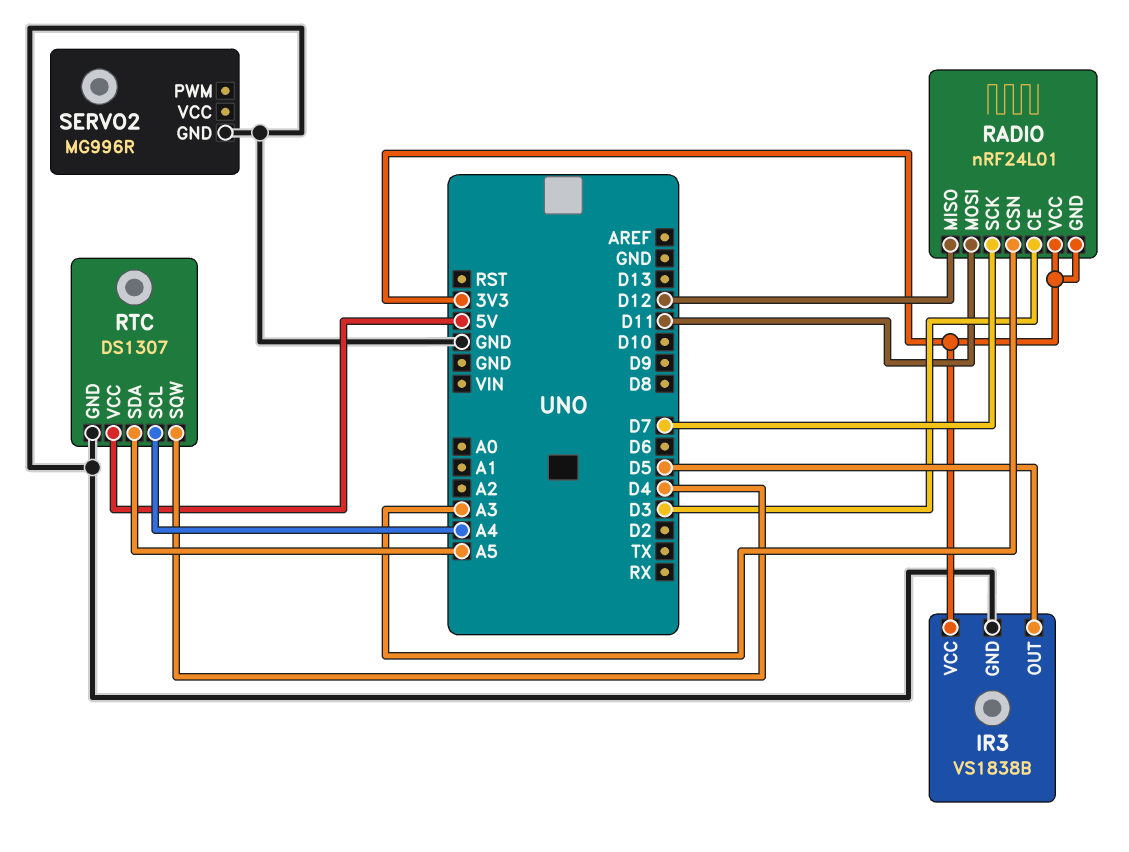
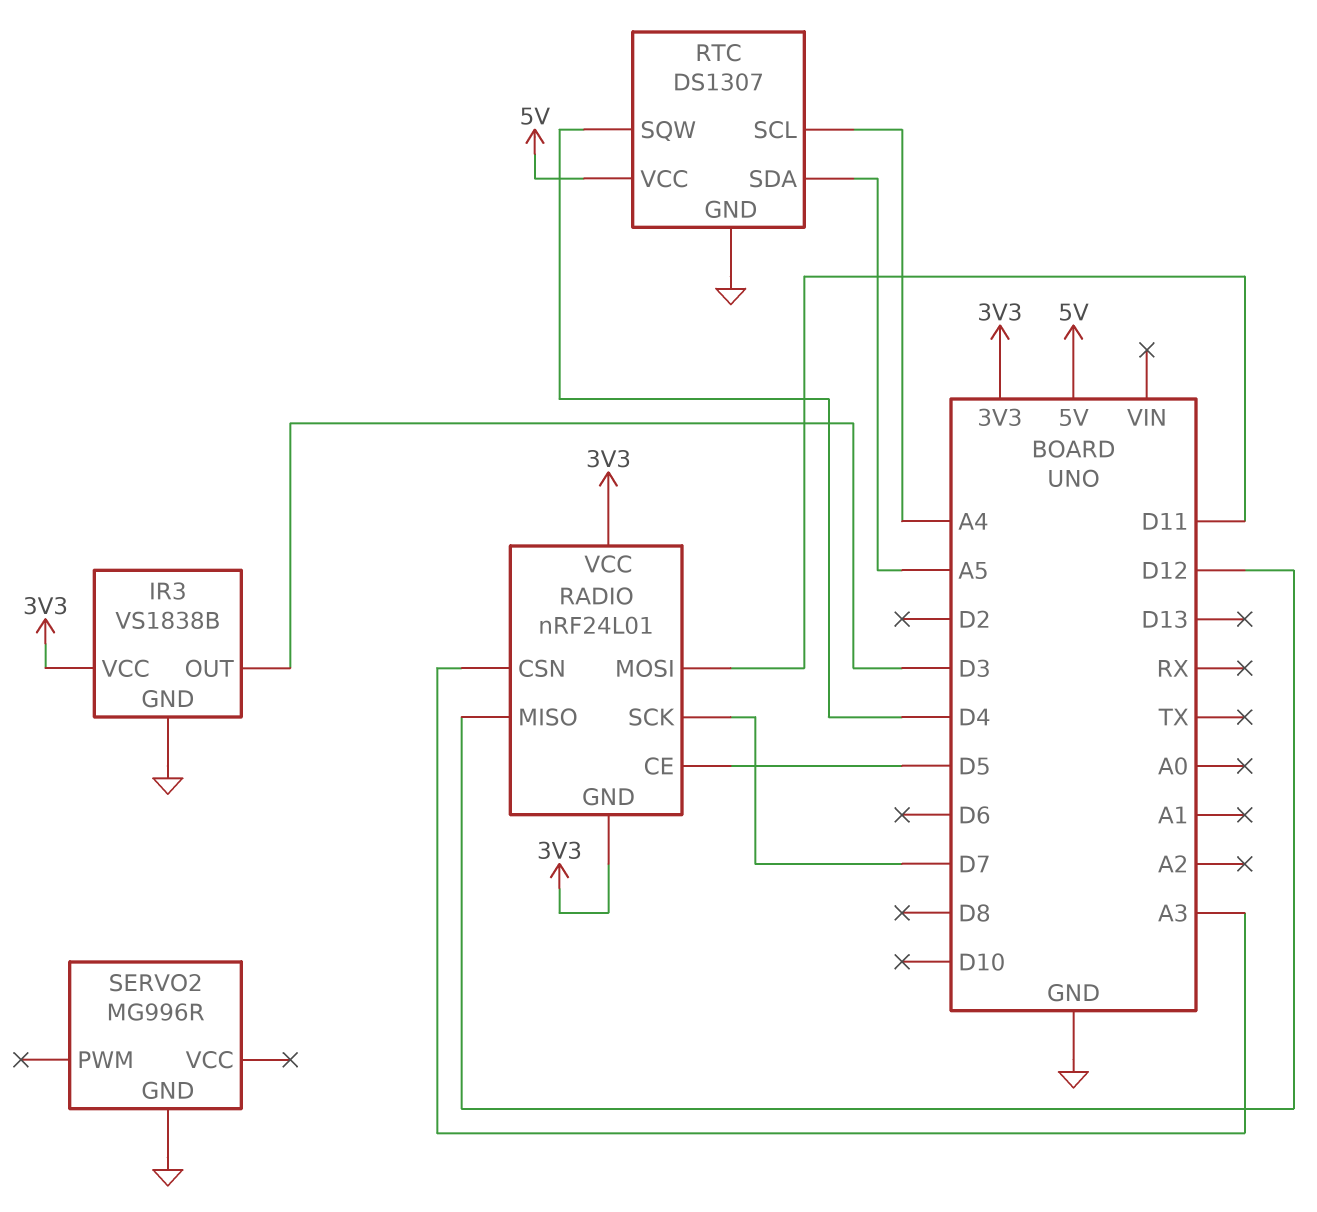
IR3 pin OUT: D5 -> D3
RADIO pin CE: D3 -> D5

